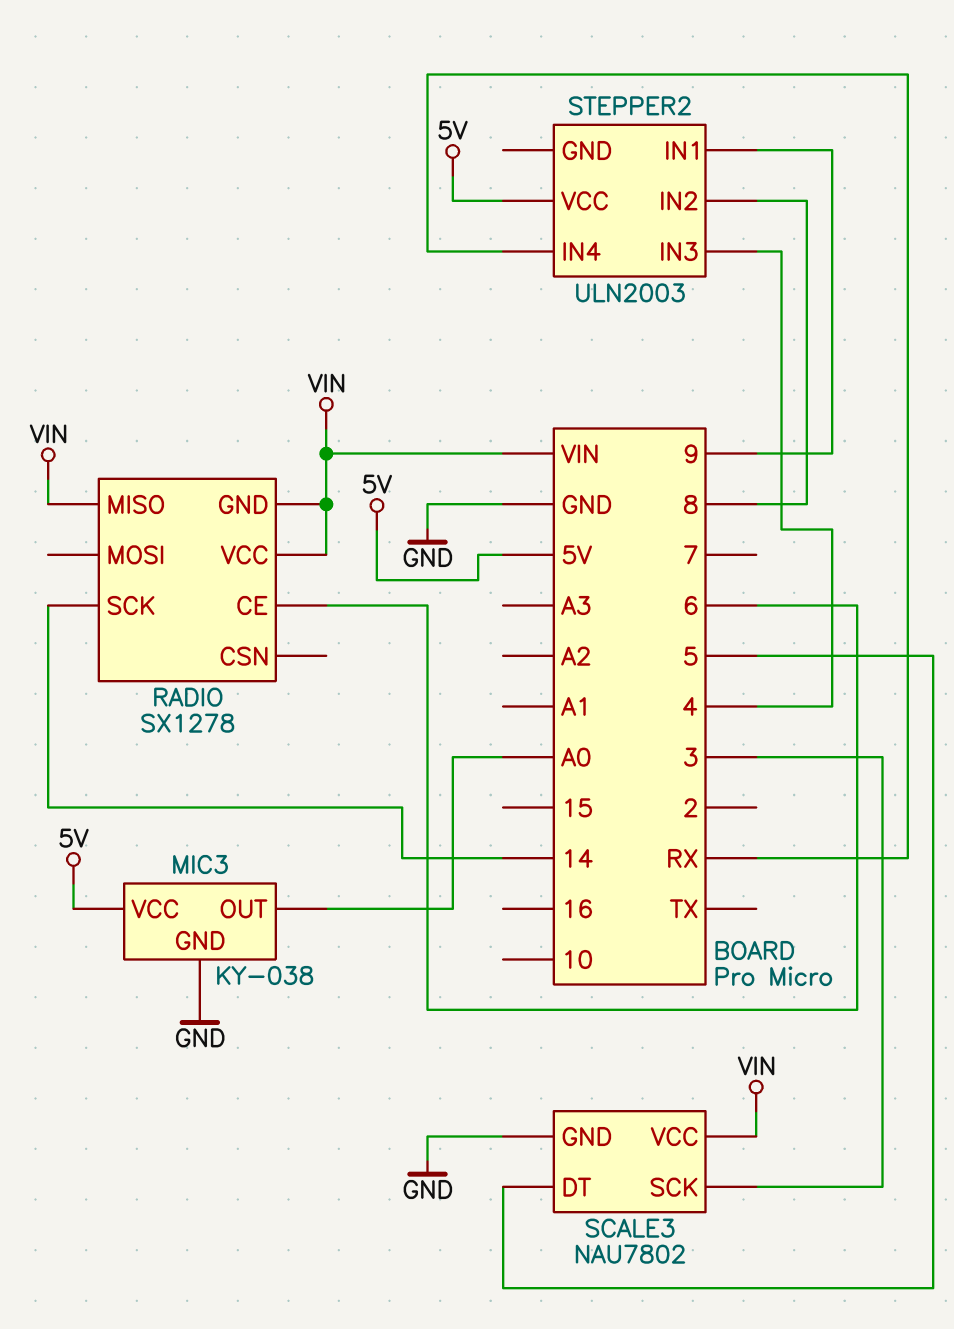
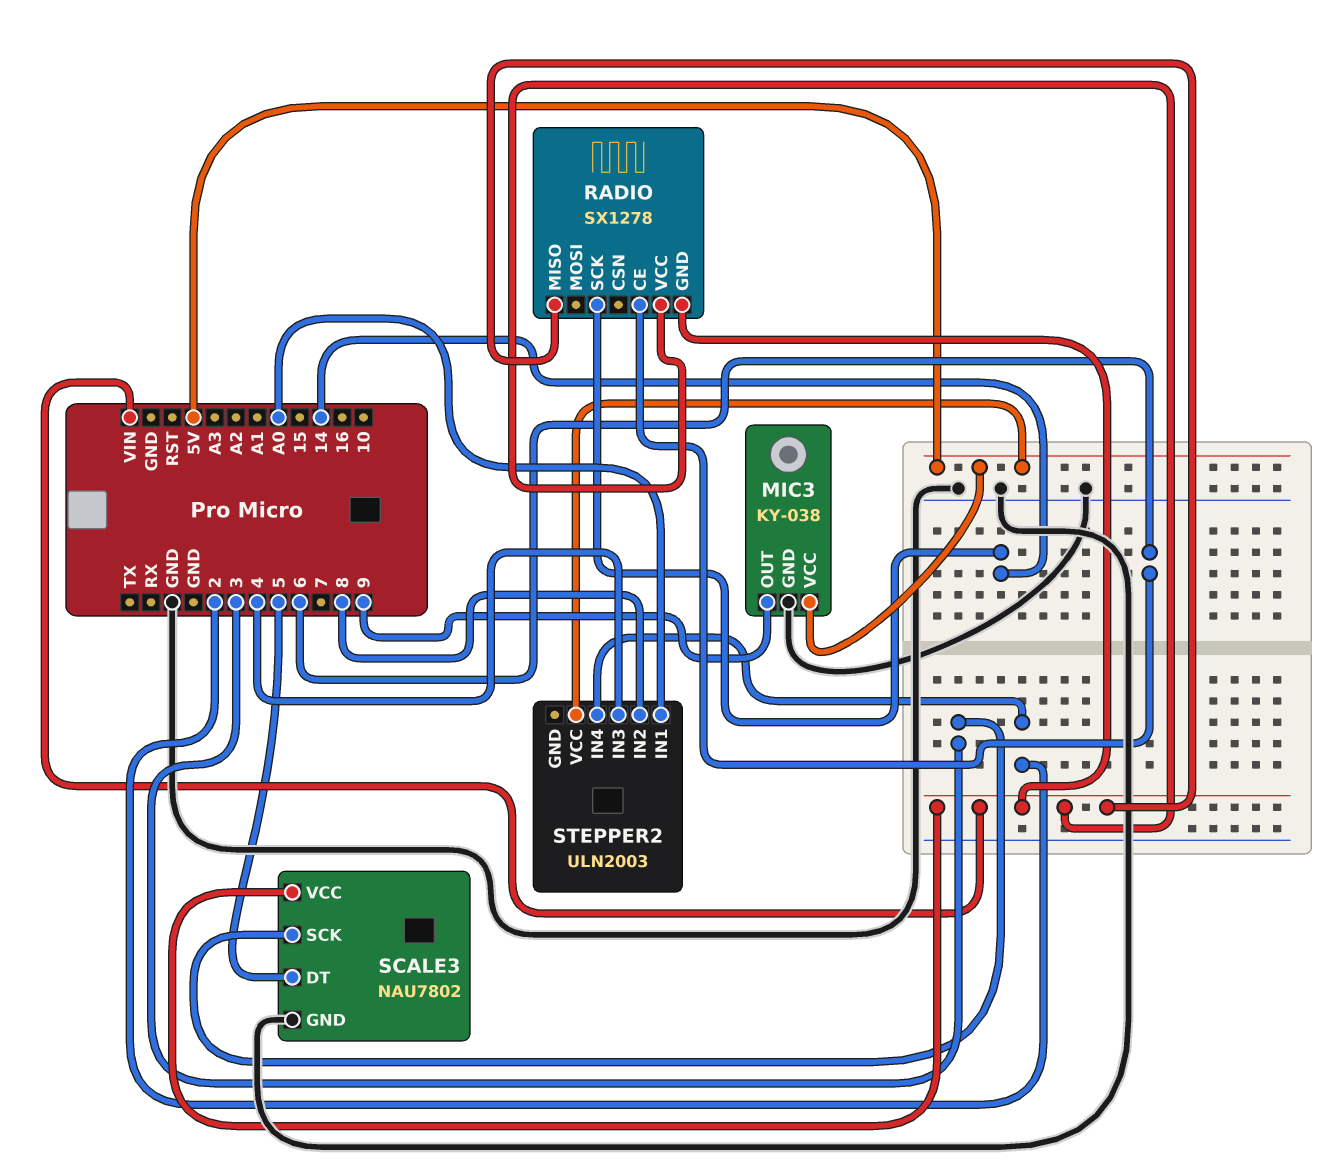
MIC3 pin OUT: A0 -> 9
STEPPER2 pin IN1: 9 -> A0
STEPPER2 pin IN4: RX -> 2

